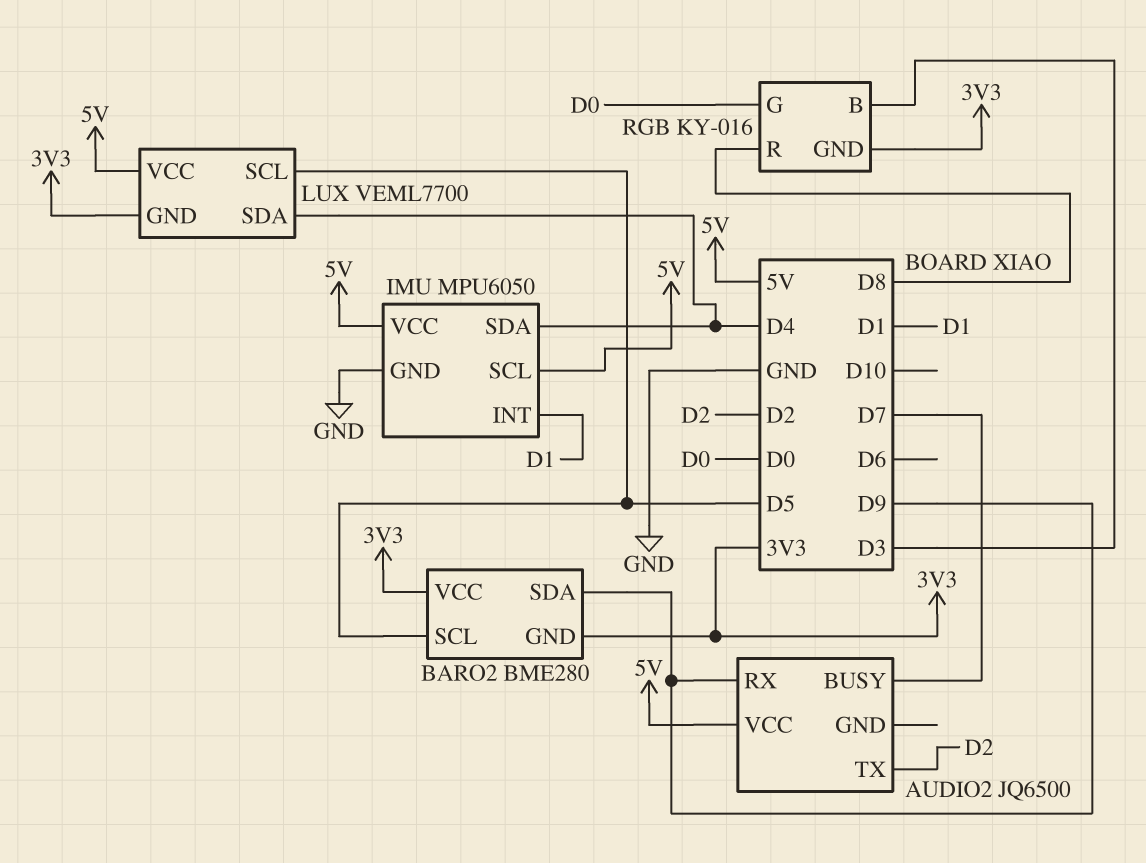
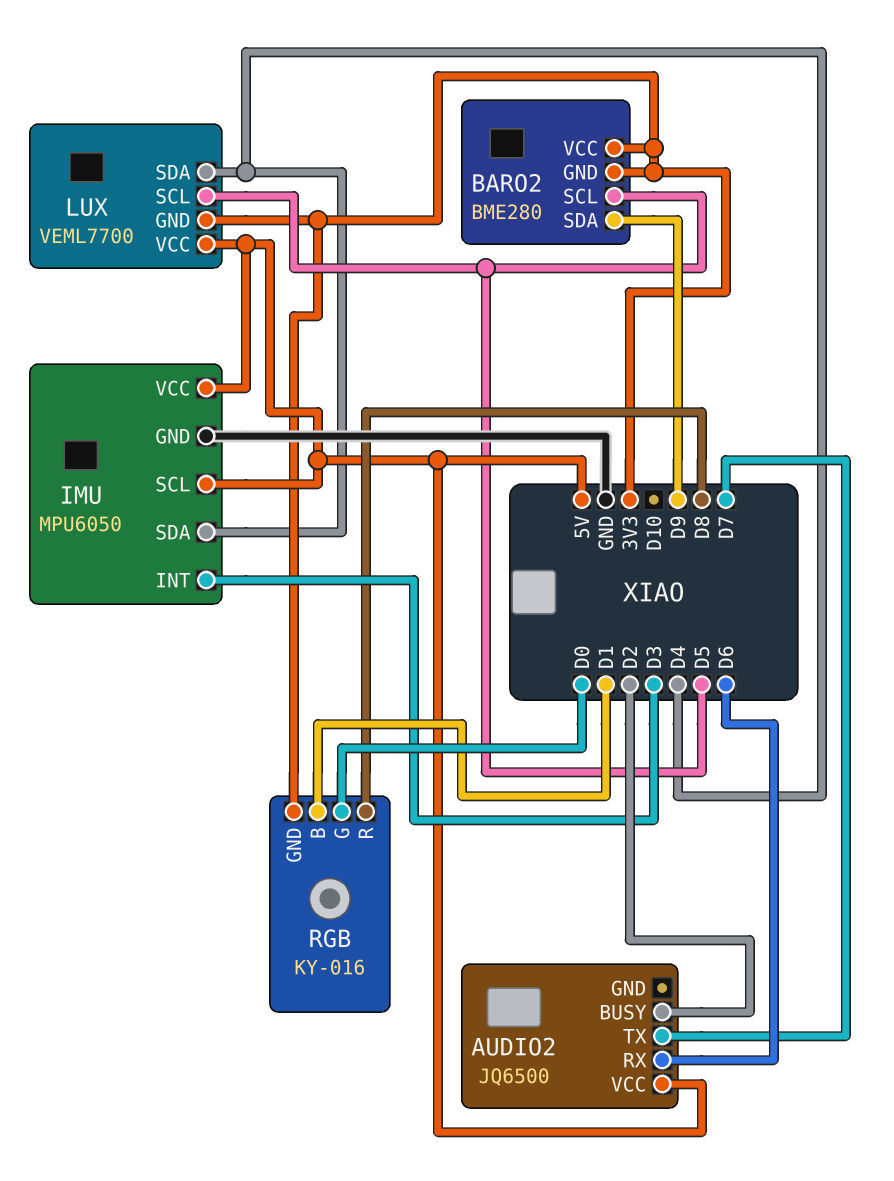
AUDIO2 pin BUSY: D7 -> D2
AUDIO2 pin RX: D9 -> D6
AUDIO2 pin TX: D2 -> D7
IMU pin INT: D1 -> D3
RGB pin B: D3 -> D1

